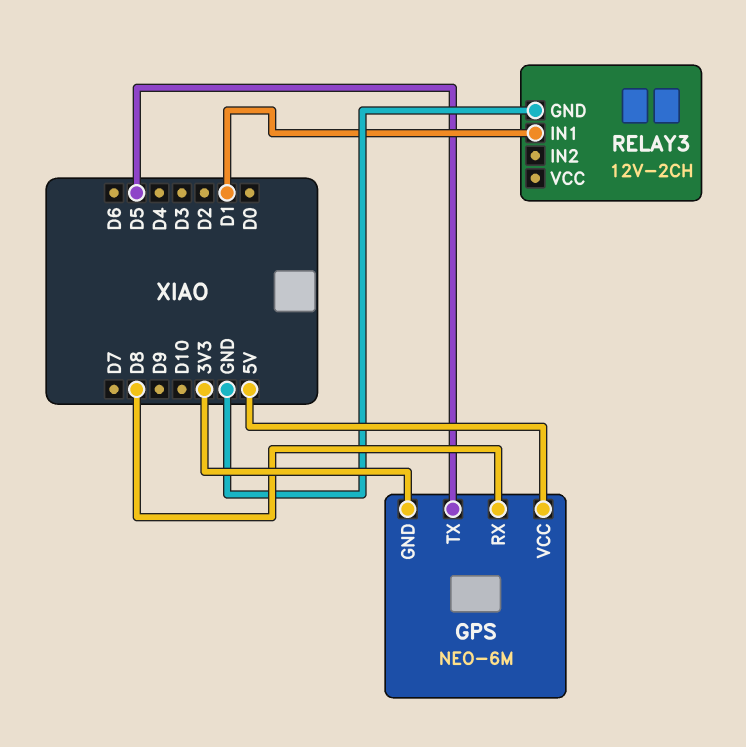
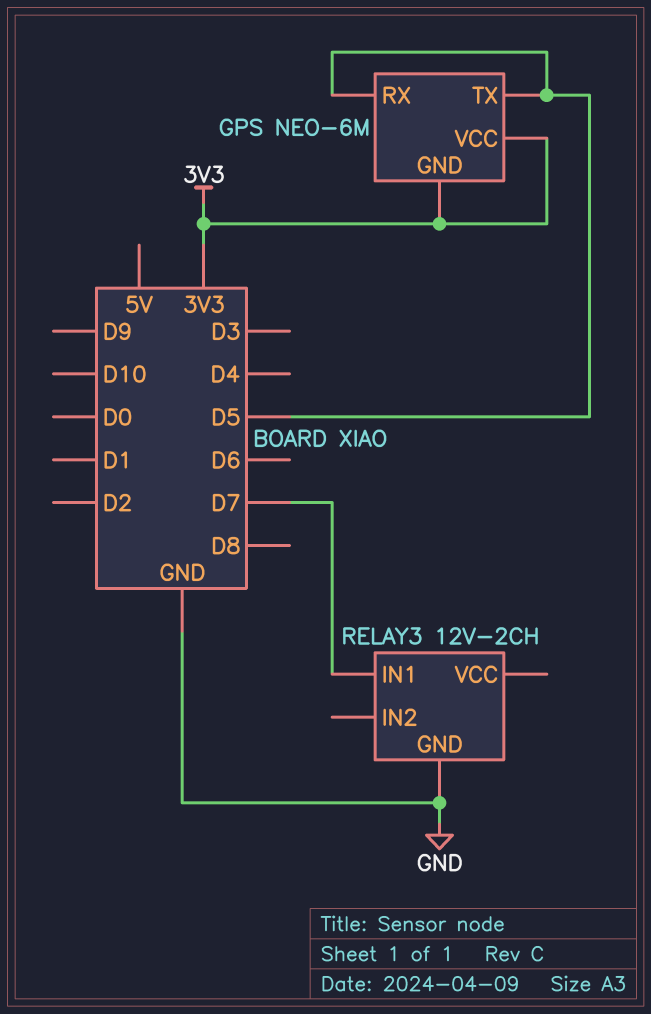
GPS pin RX: D8 -> D5
GPS pin VCC: 5V -> 3V3
RELAY3 pin IN1: D1 -> D7

